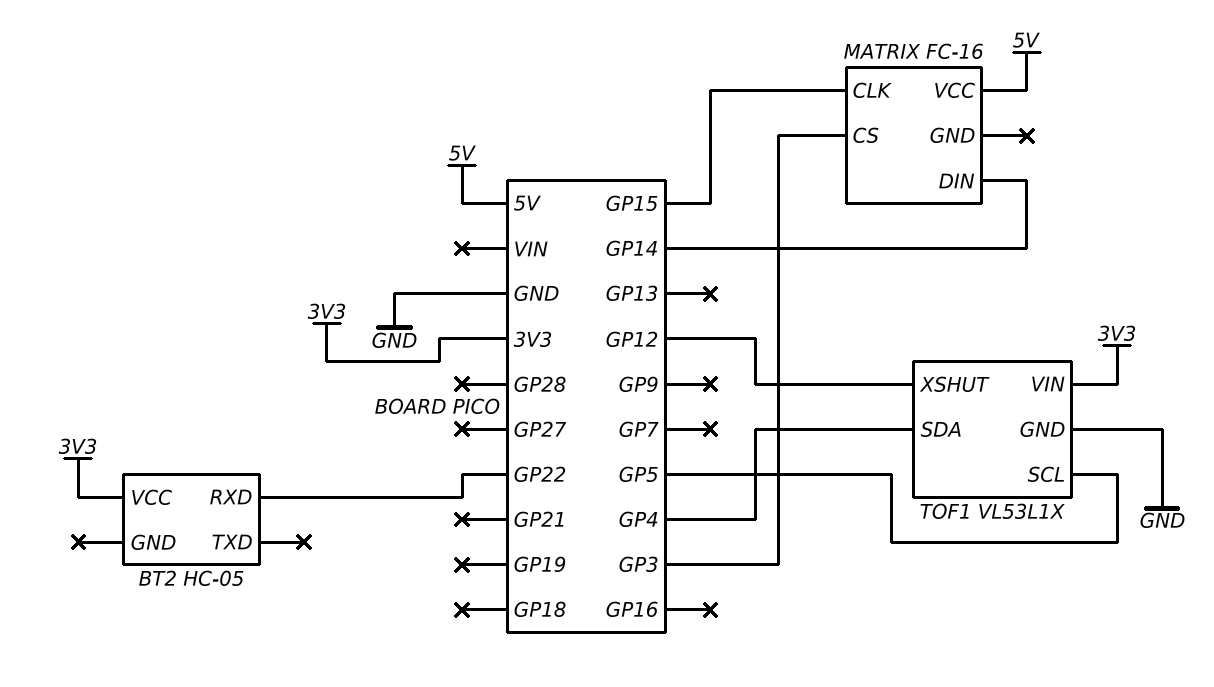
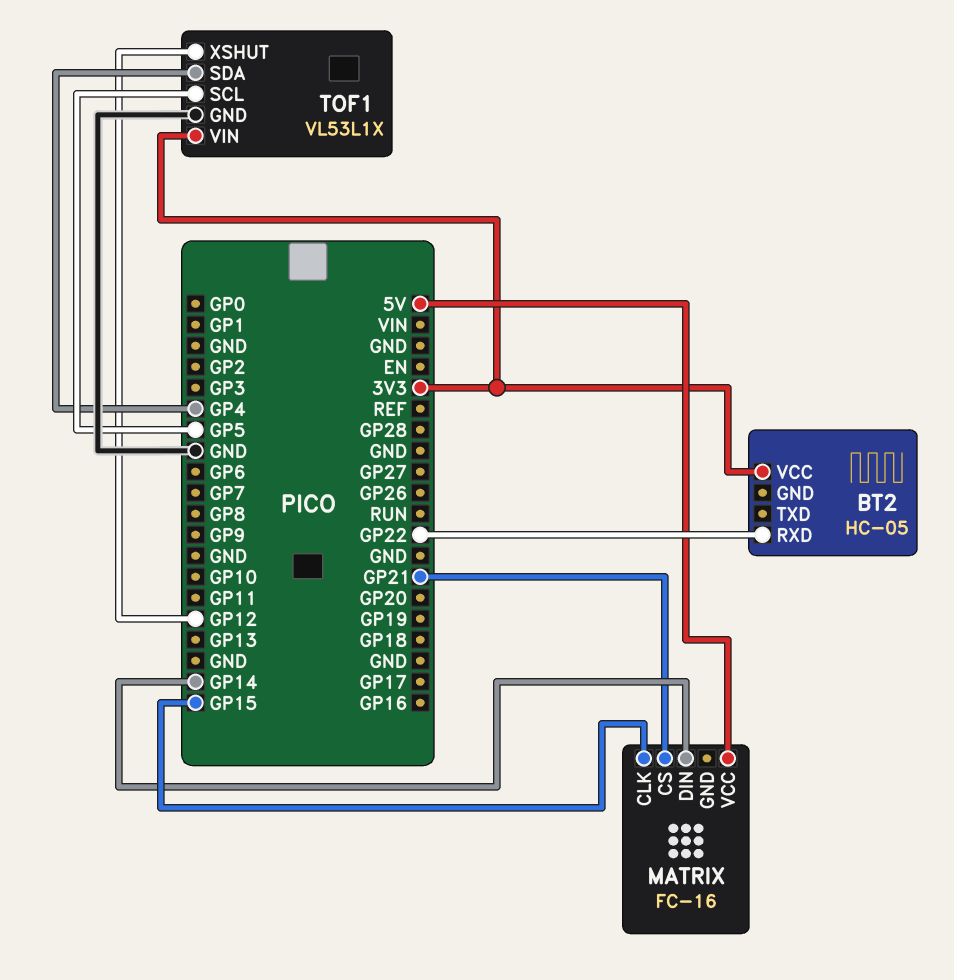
MATRIX pin CS: GP3 -> GP21

